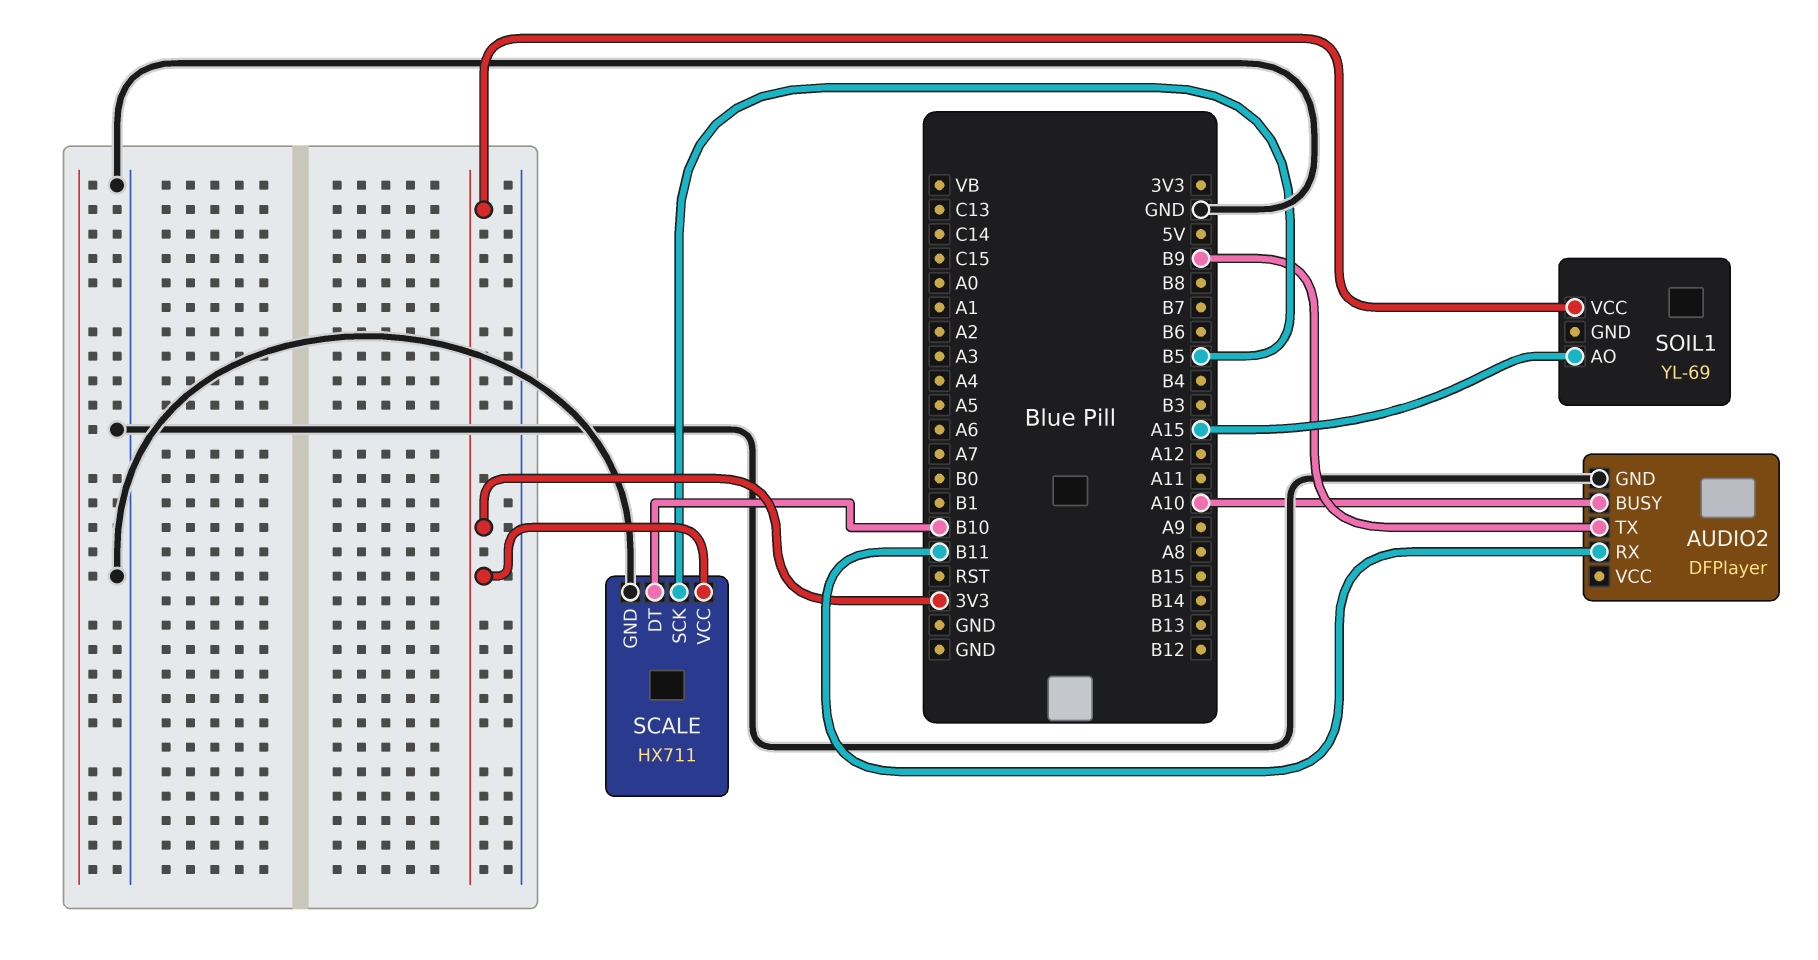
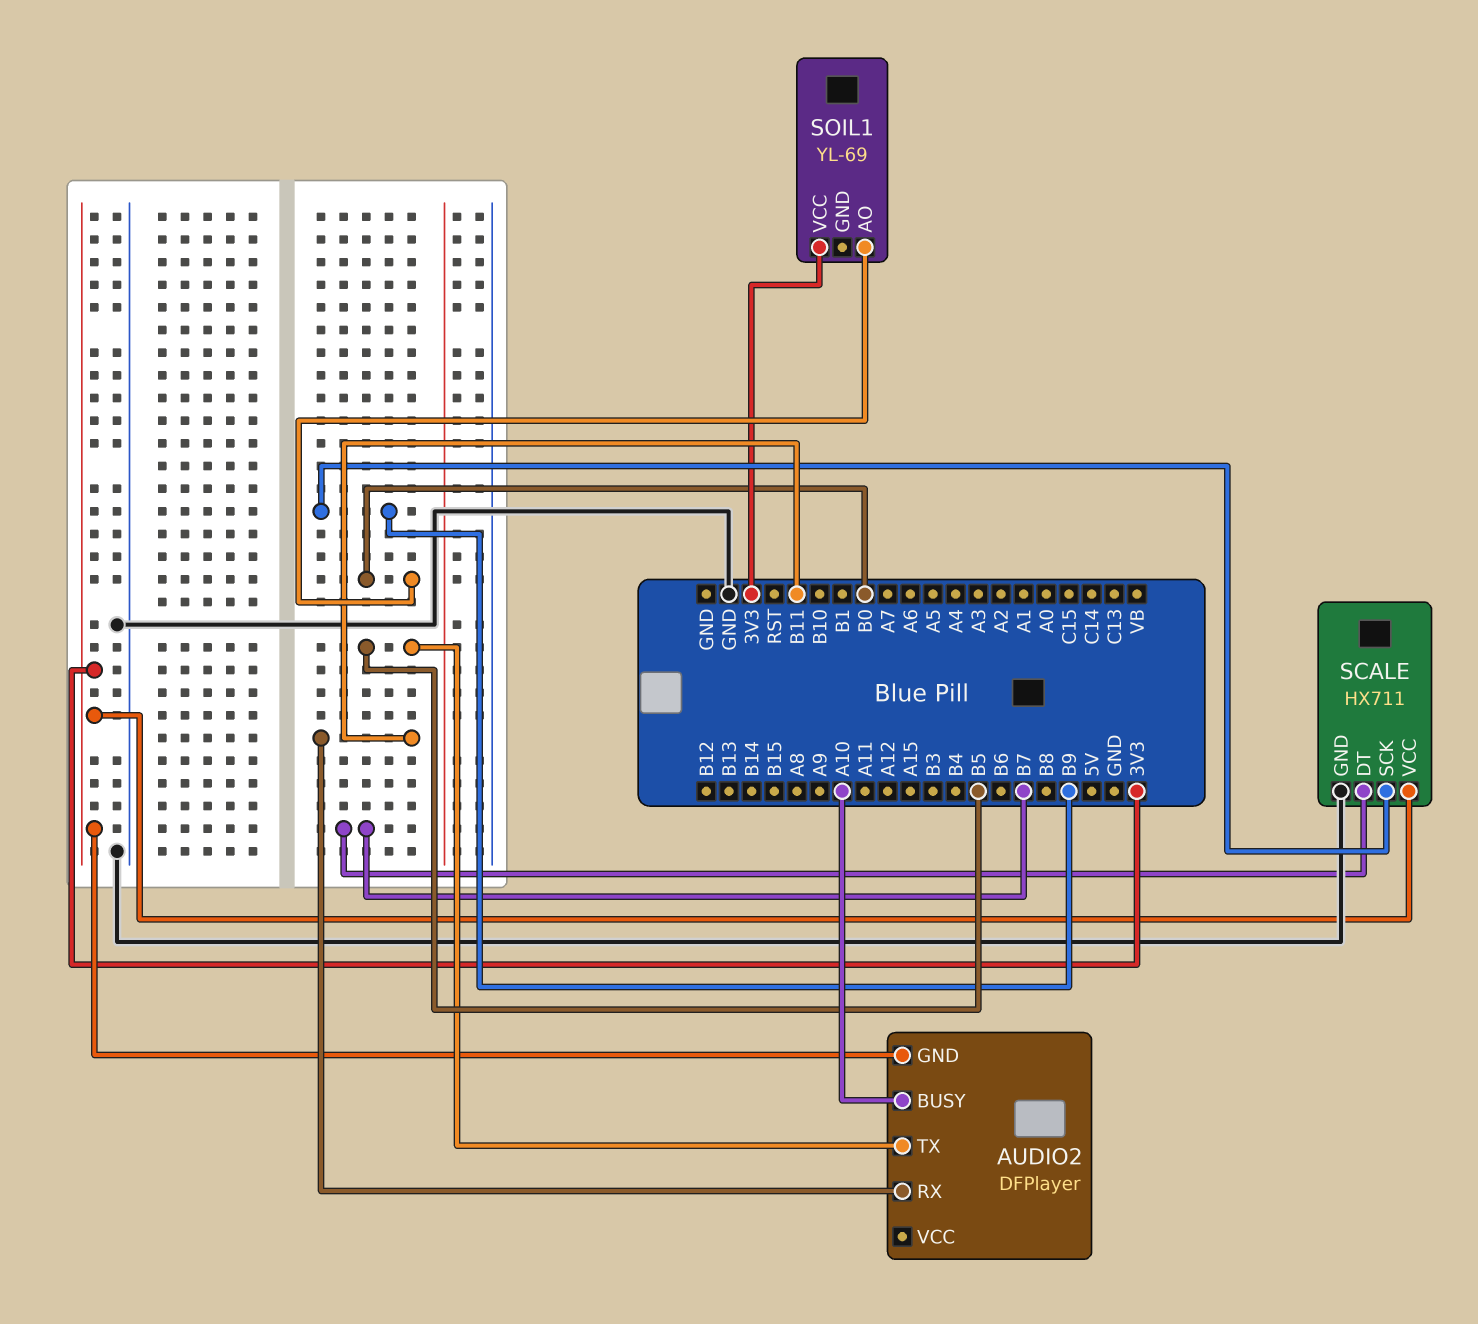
AUDIO2 pin GND: GND -> 3V3
AUDIO2 pin TX: B9 -> B5
SCALE pin DT: B10 -> B7
SCALE pin SCK: B5 -> B9
SOIL1 pin AO: A15 -> B0

